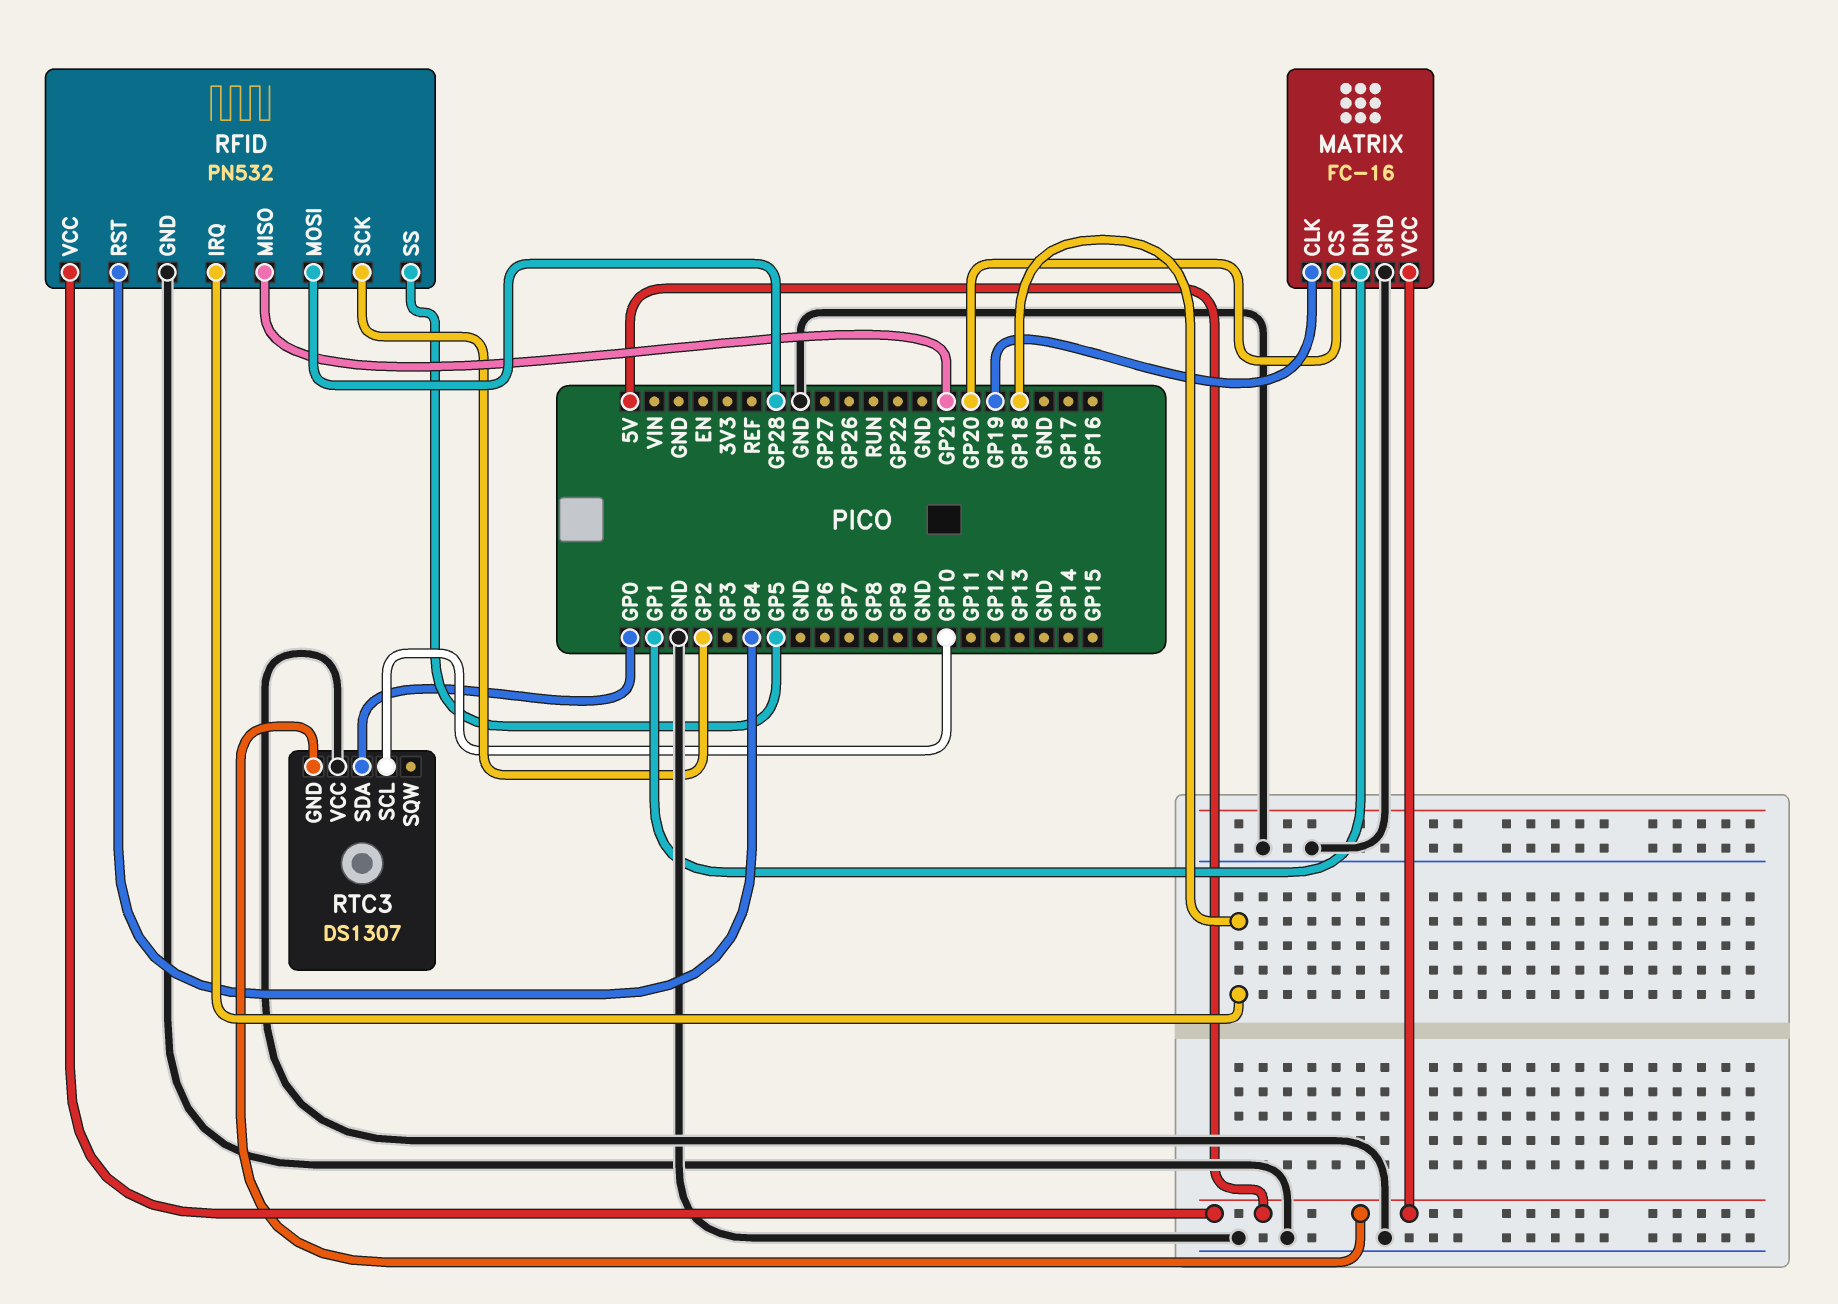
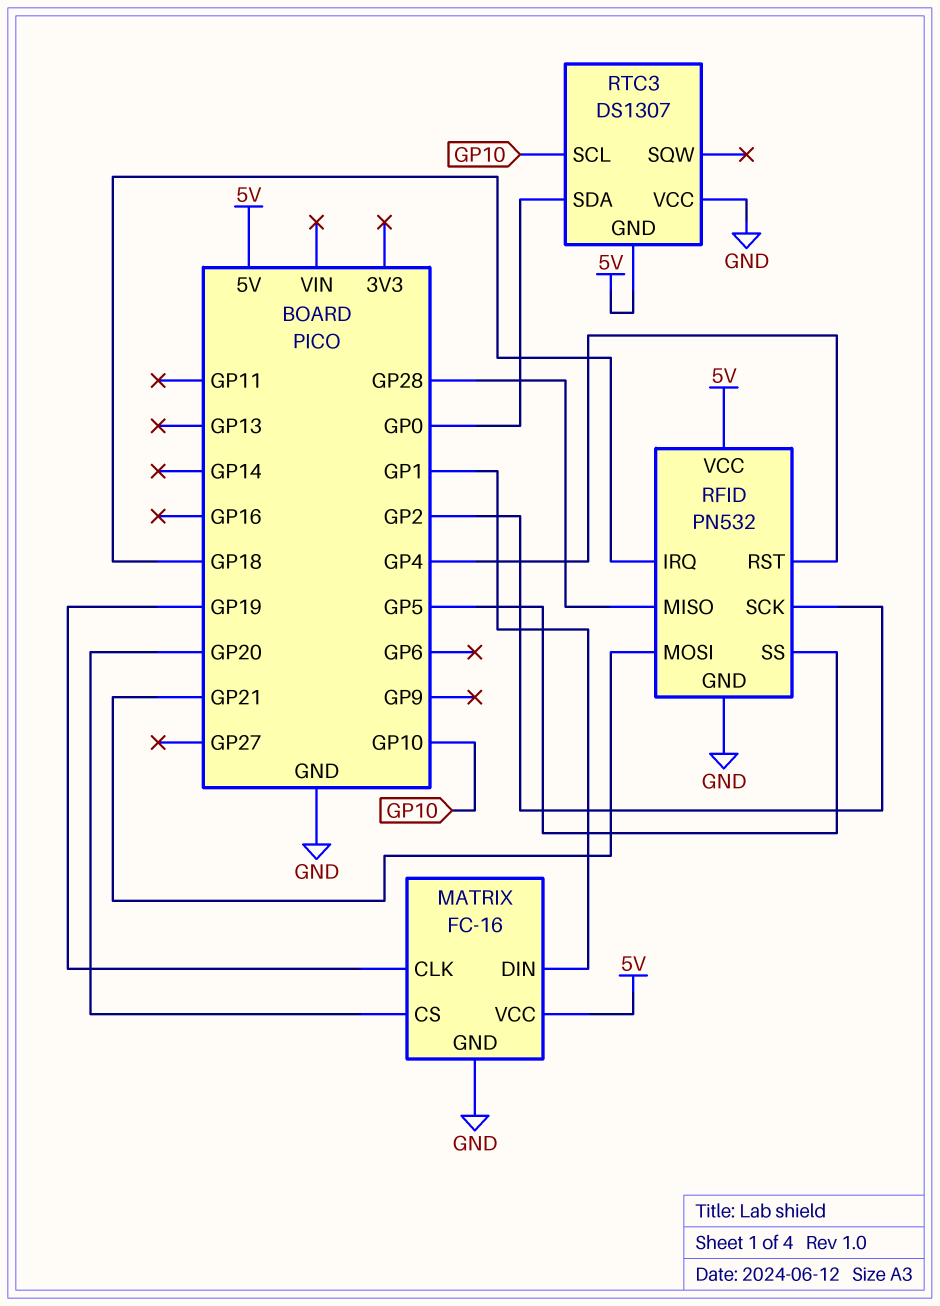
RFID pin MISO: GP21 -> GP28
RFID pin MOSI: GP28 -> GP21

